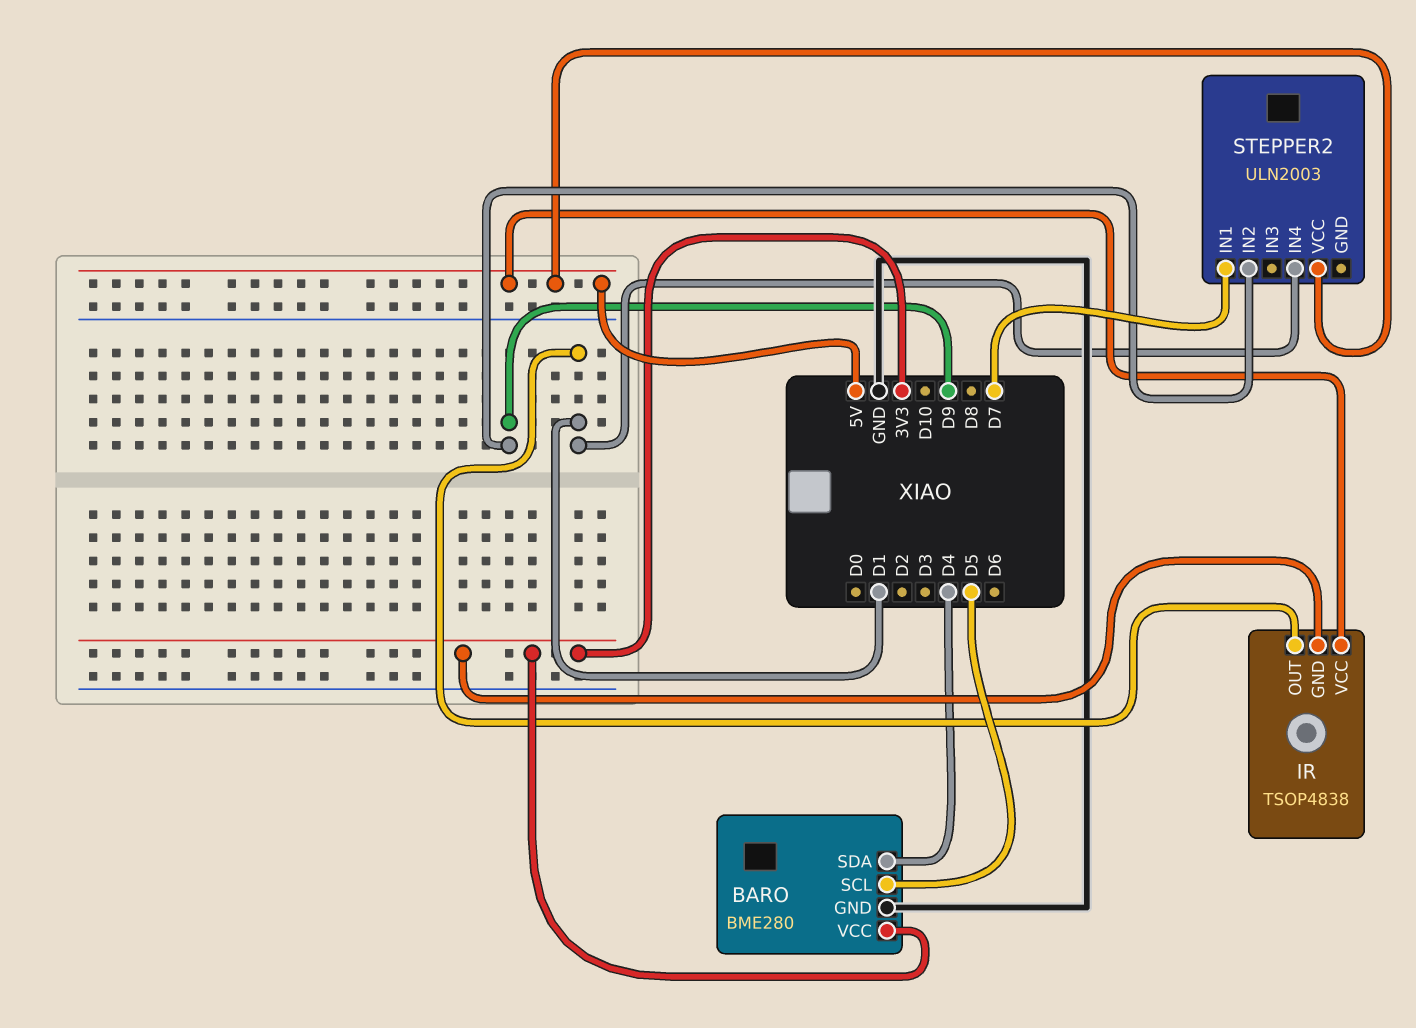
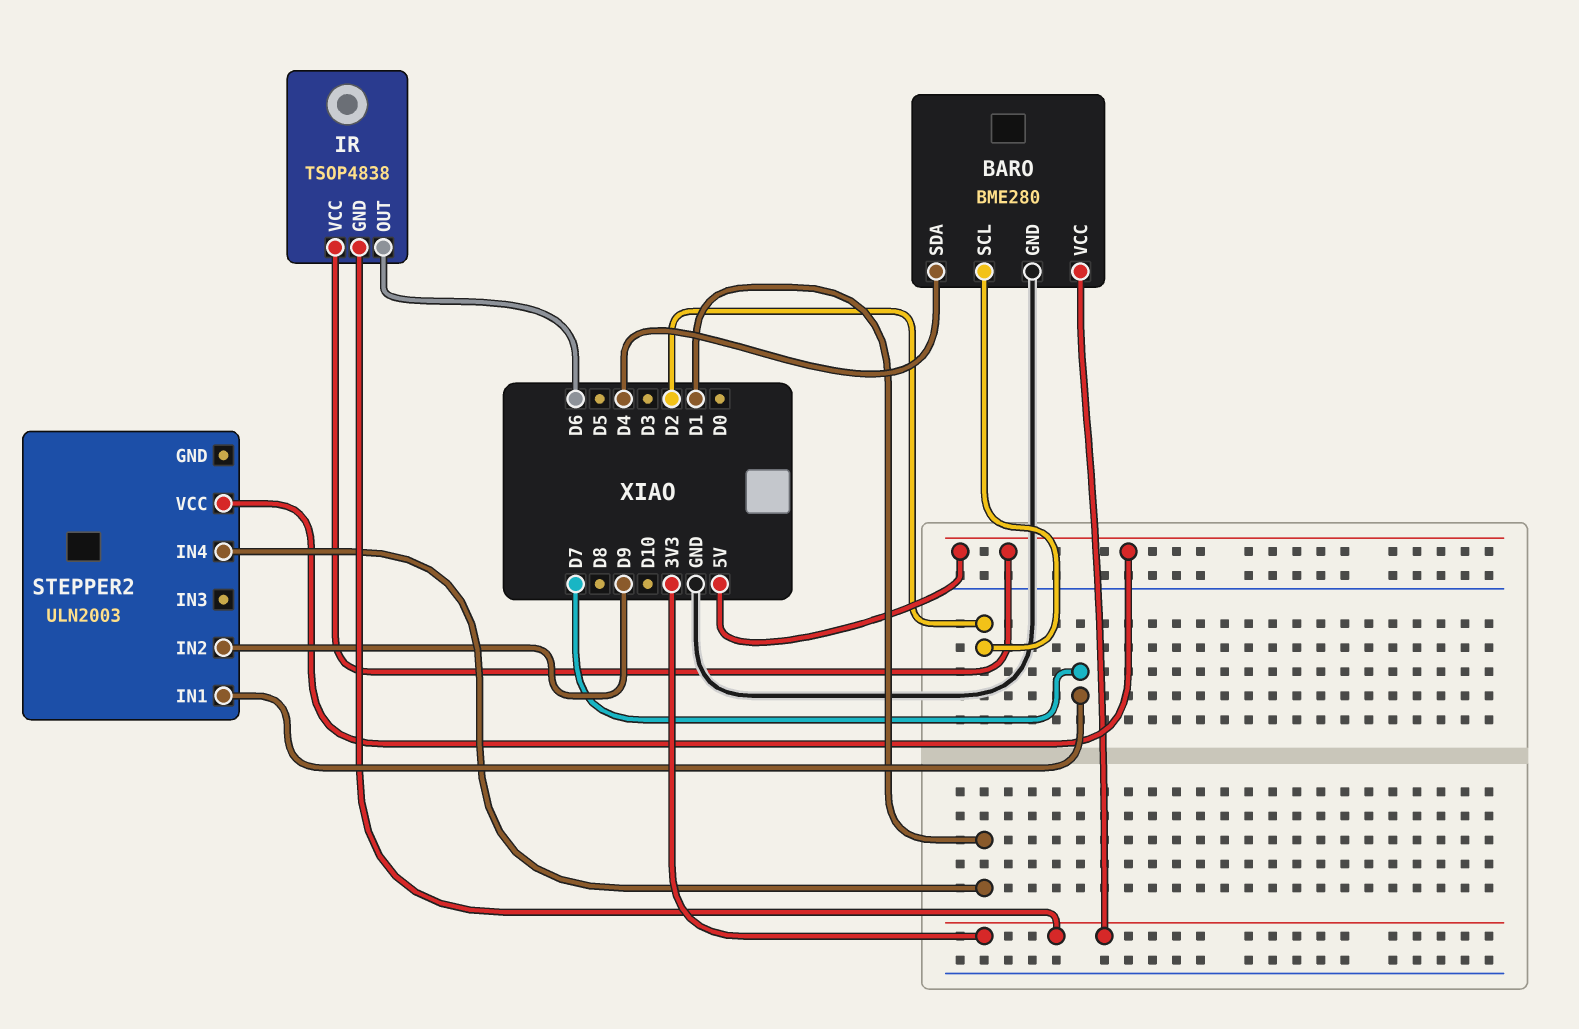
BARO pin SCL: D5 -> D2
IR pin OUT: D1 -> D6

